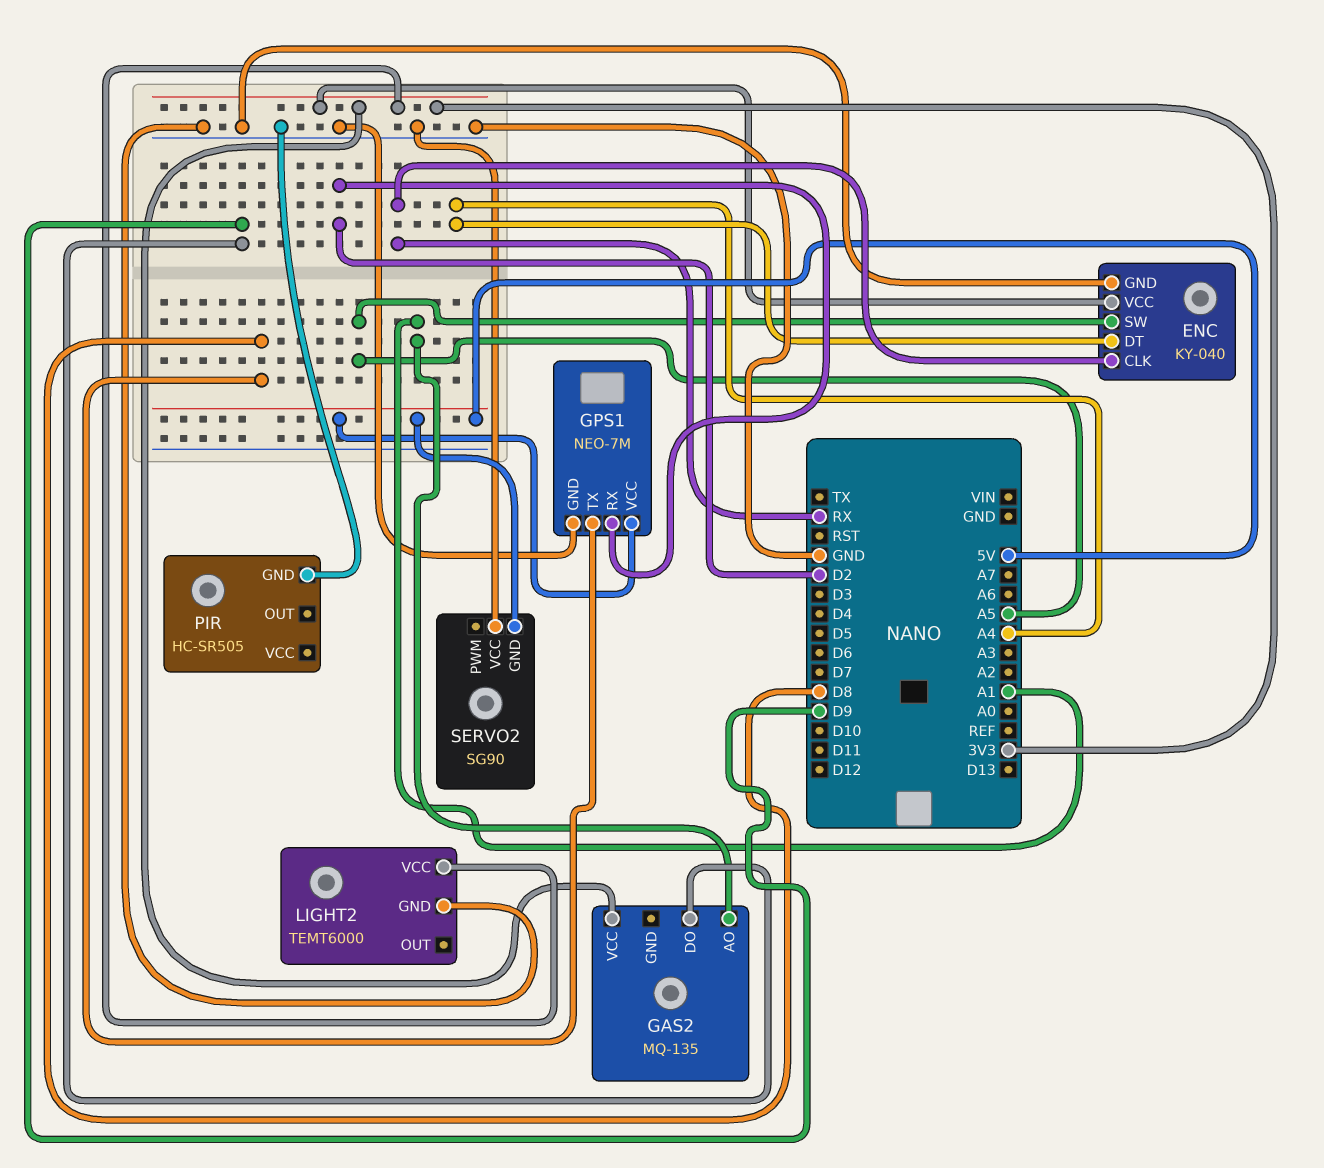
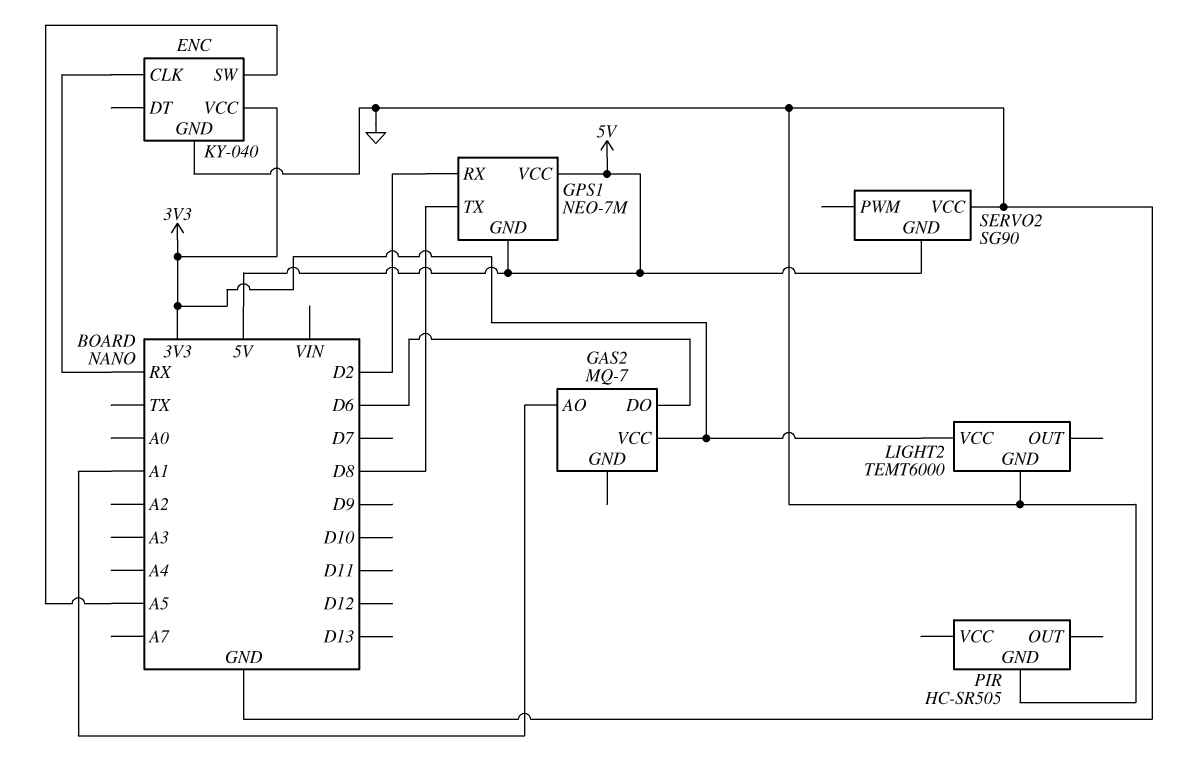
ENC pin DT: A4 -> none
GAS2: MQ-135 -> MQ-7
GAS2 pin DO: D9 -> D6
GPS1 pin GND: GND -> 5V

